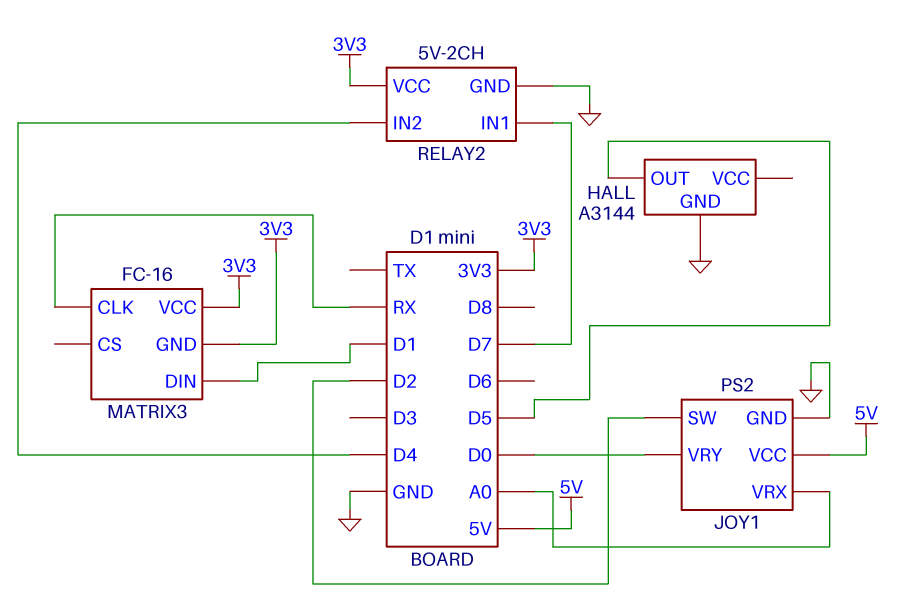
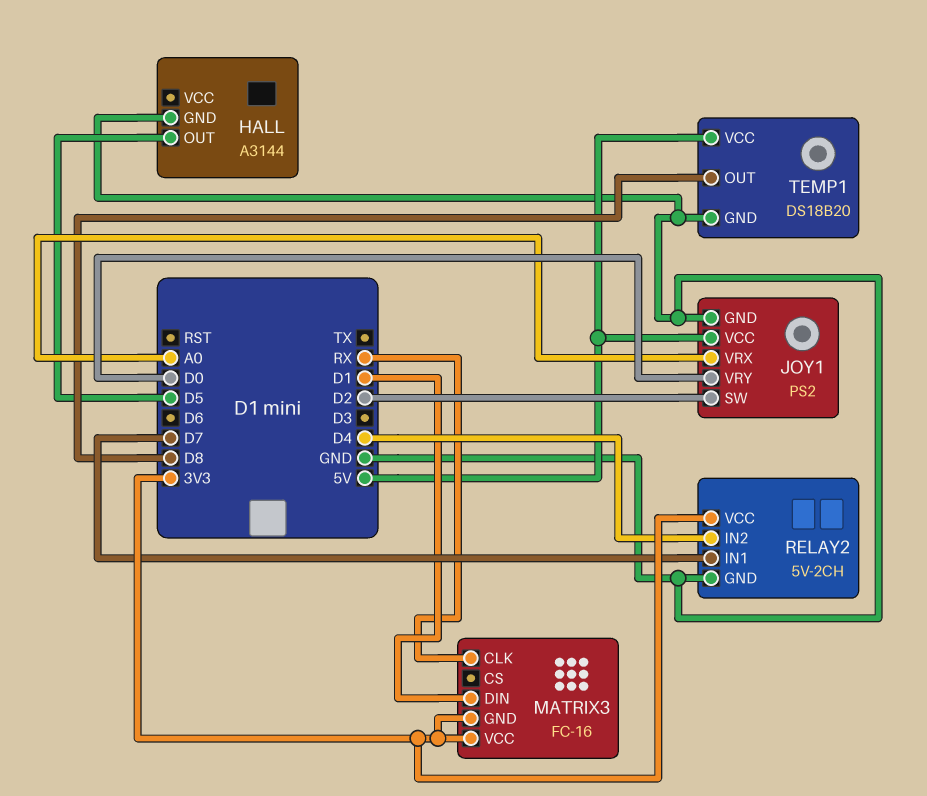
TEMP1: none -> DS18B20
TEMP1 pin GND: none -> GND
TEMP1 pin OUT: none -> D8
TEMP1 pin VCC: none -> 5V

